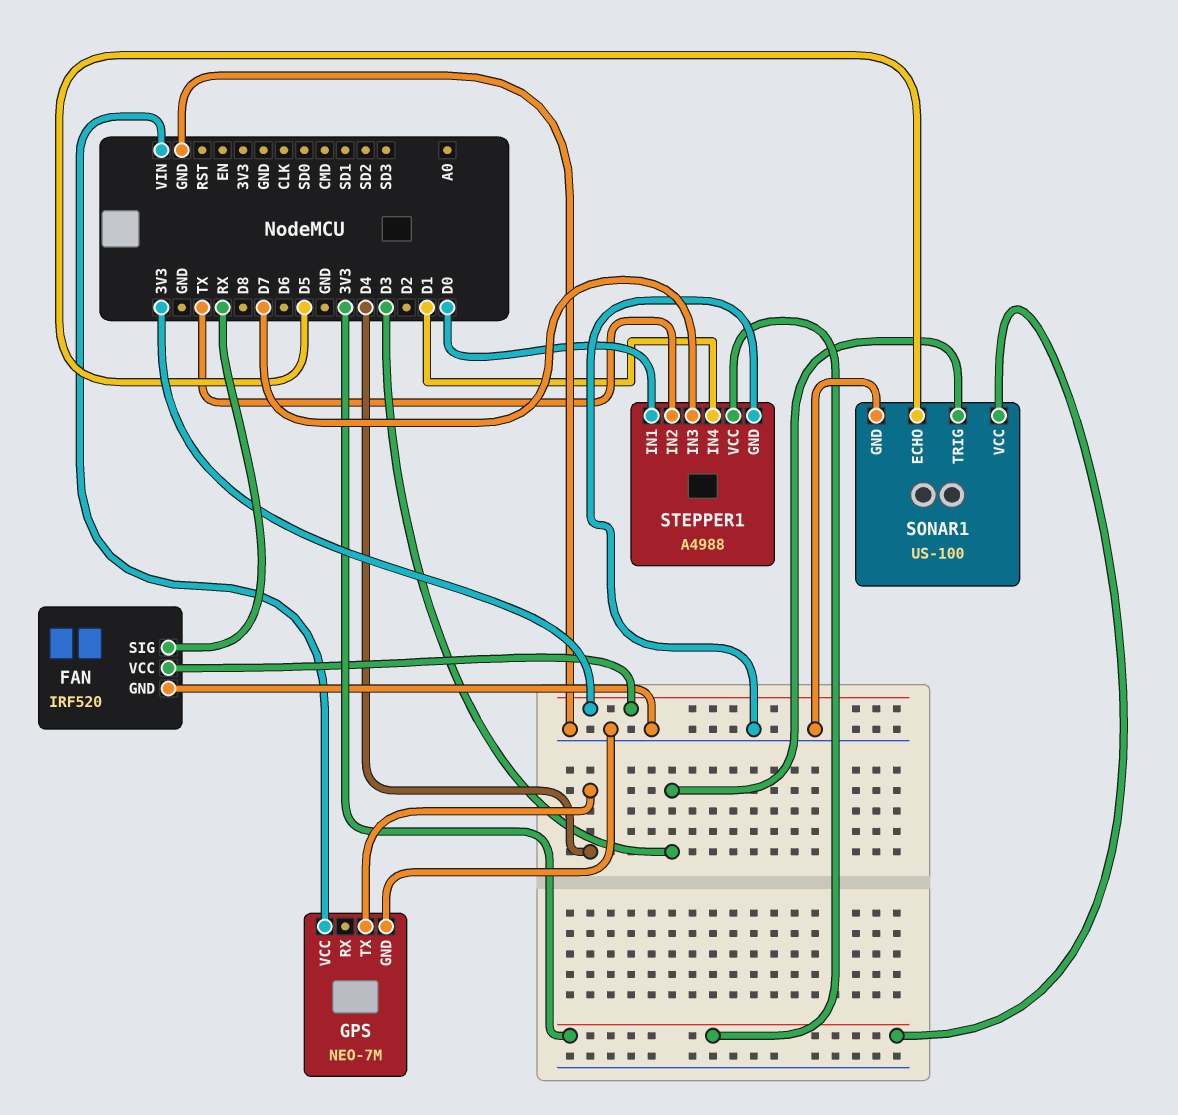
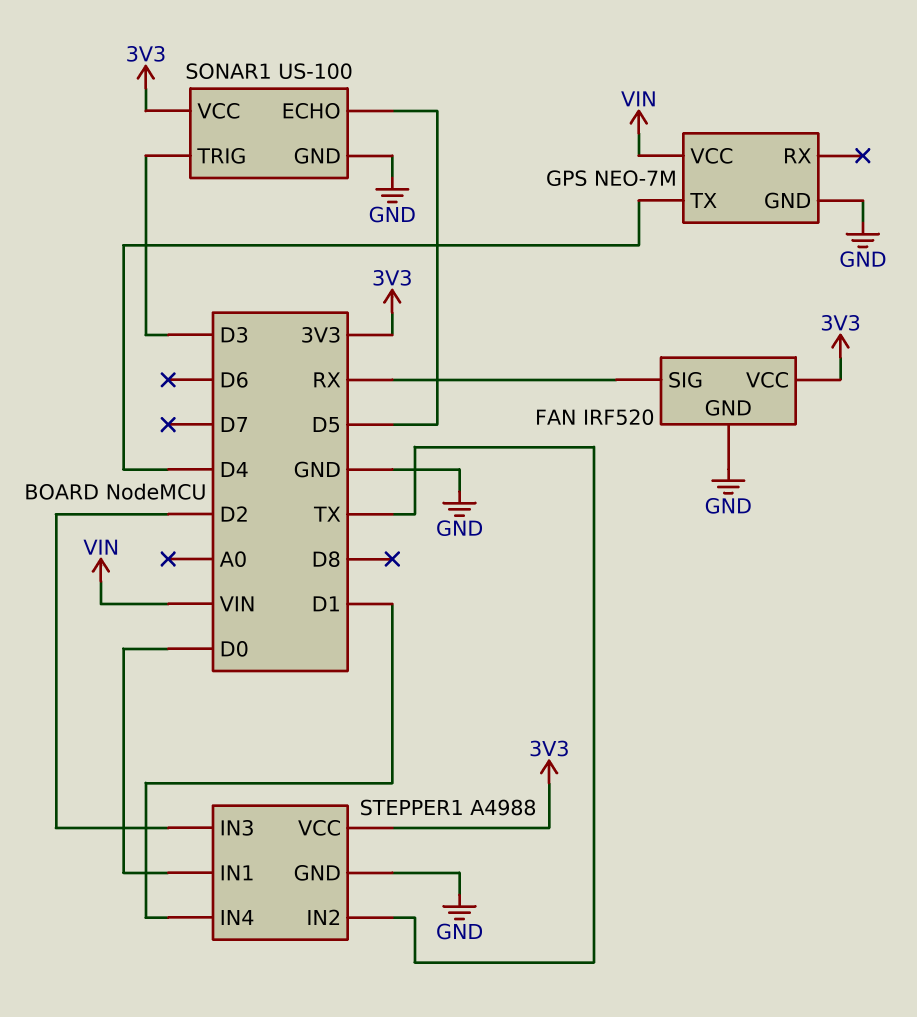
STEPPER1 pin IN3: D7 -> D2

